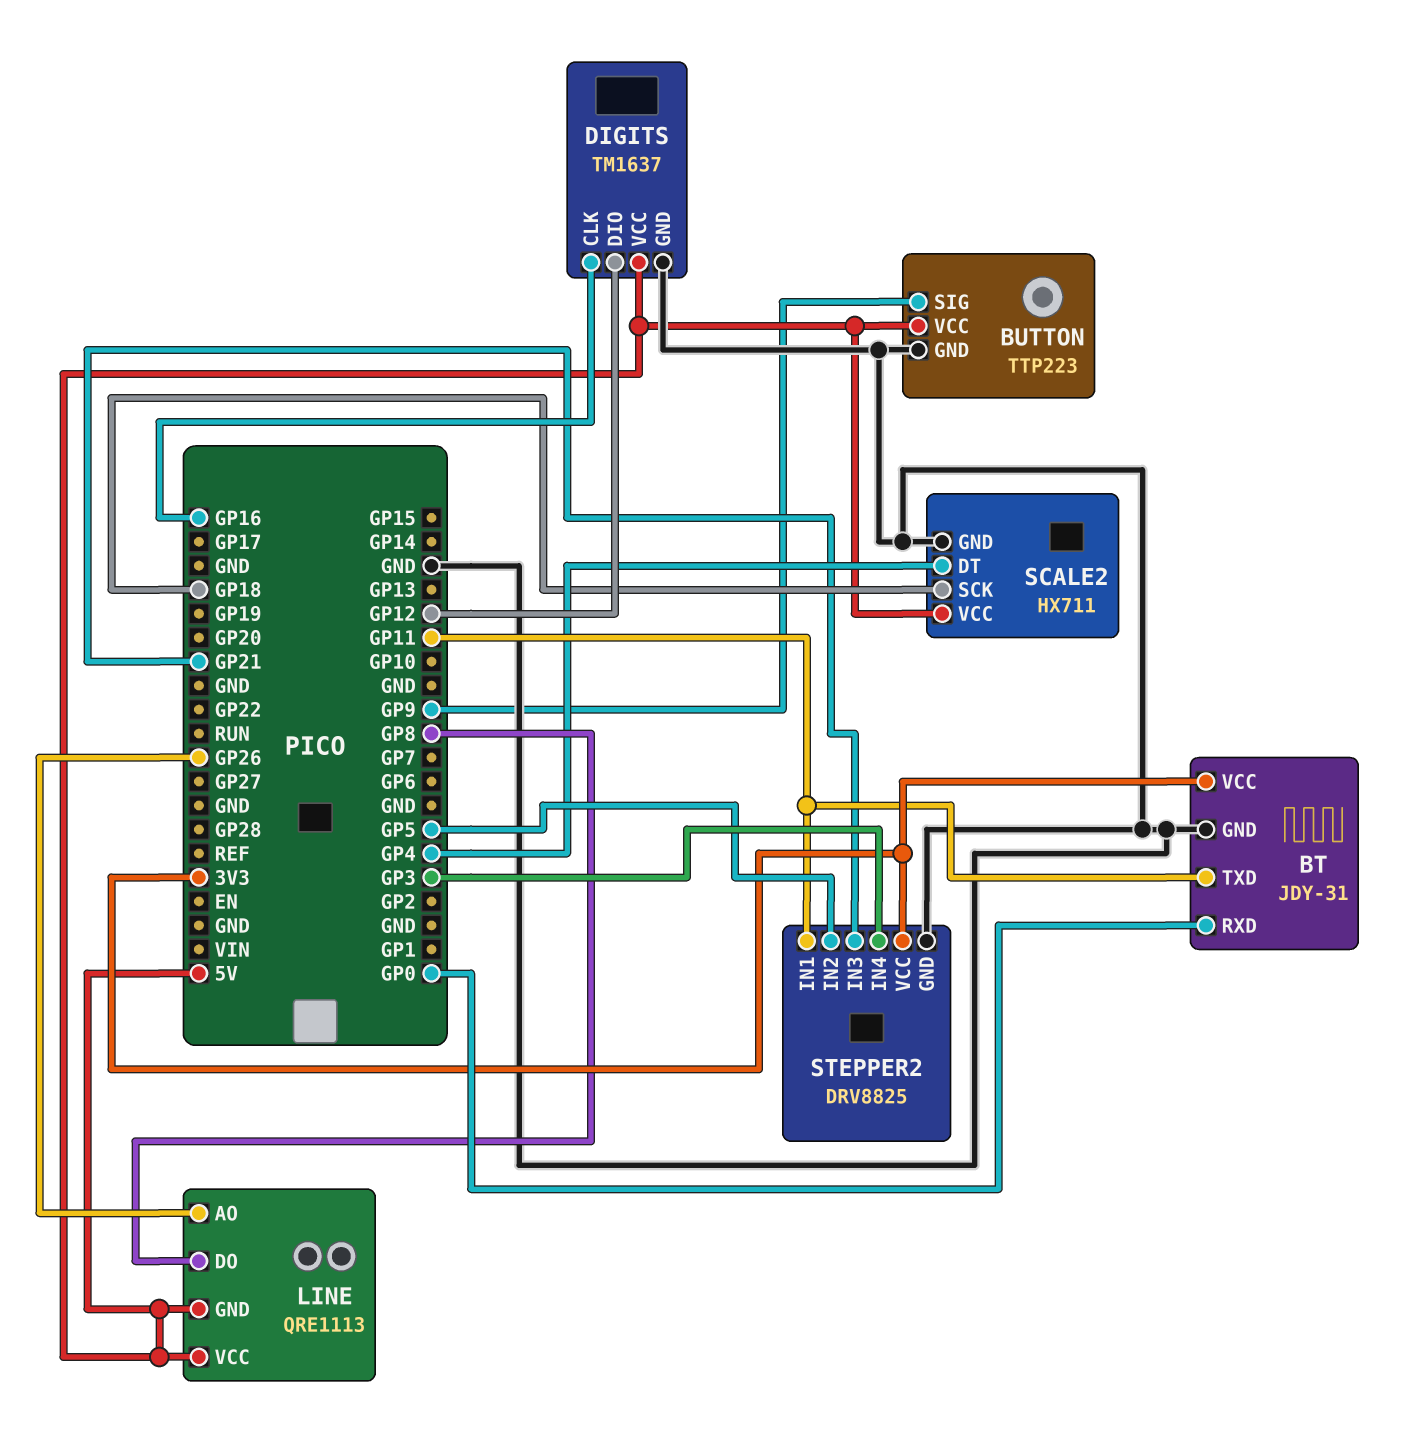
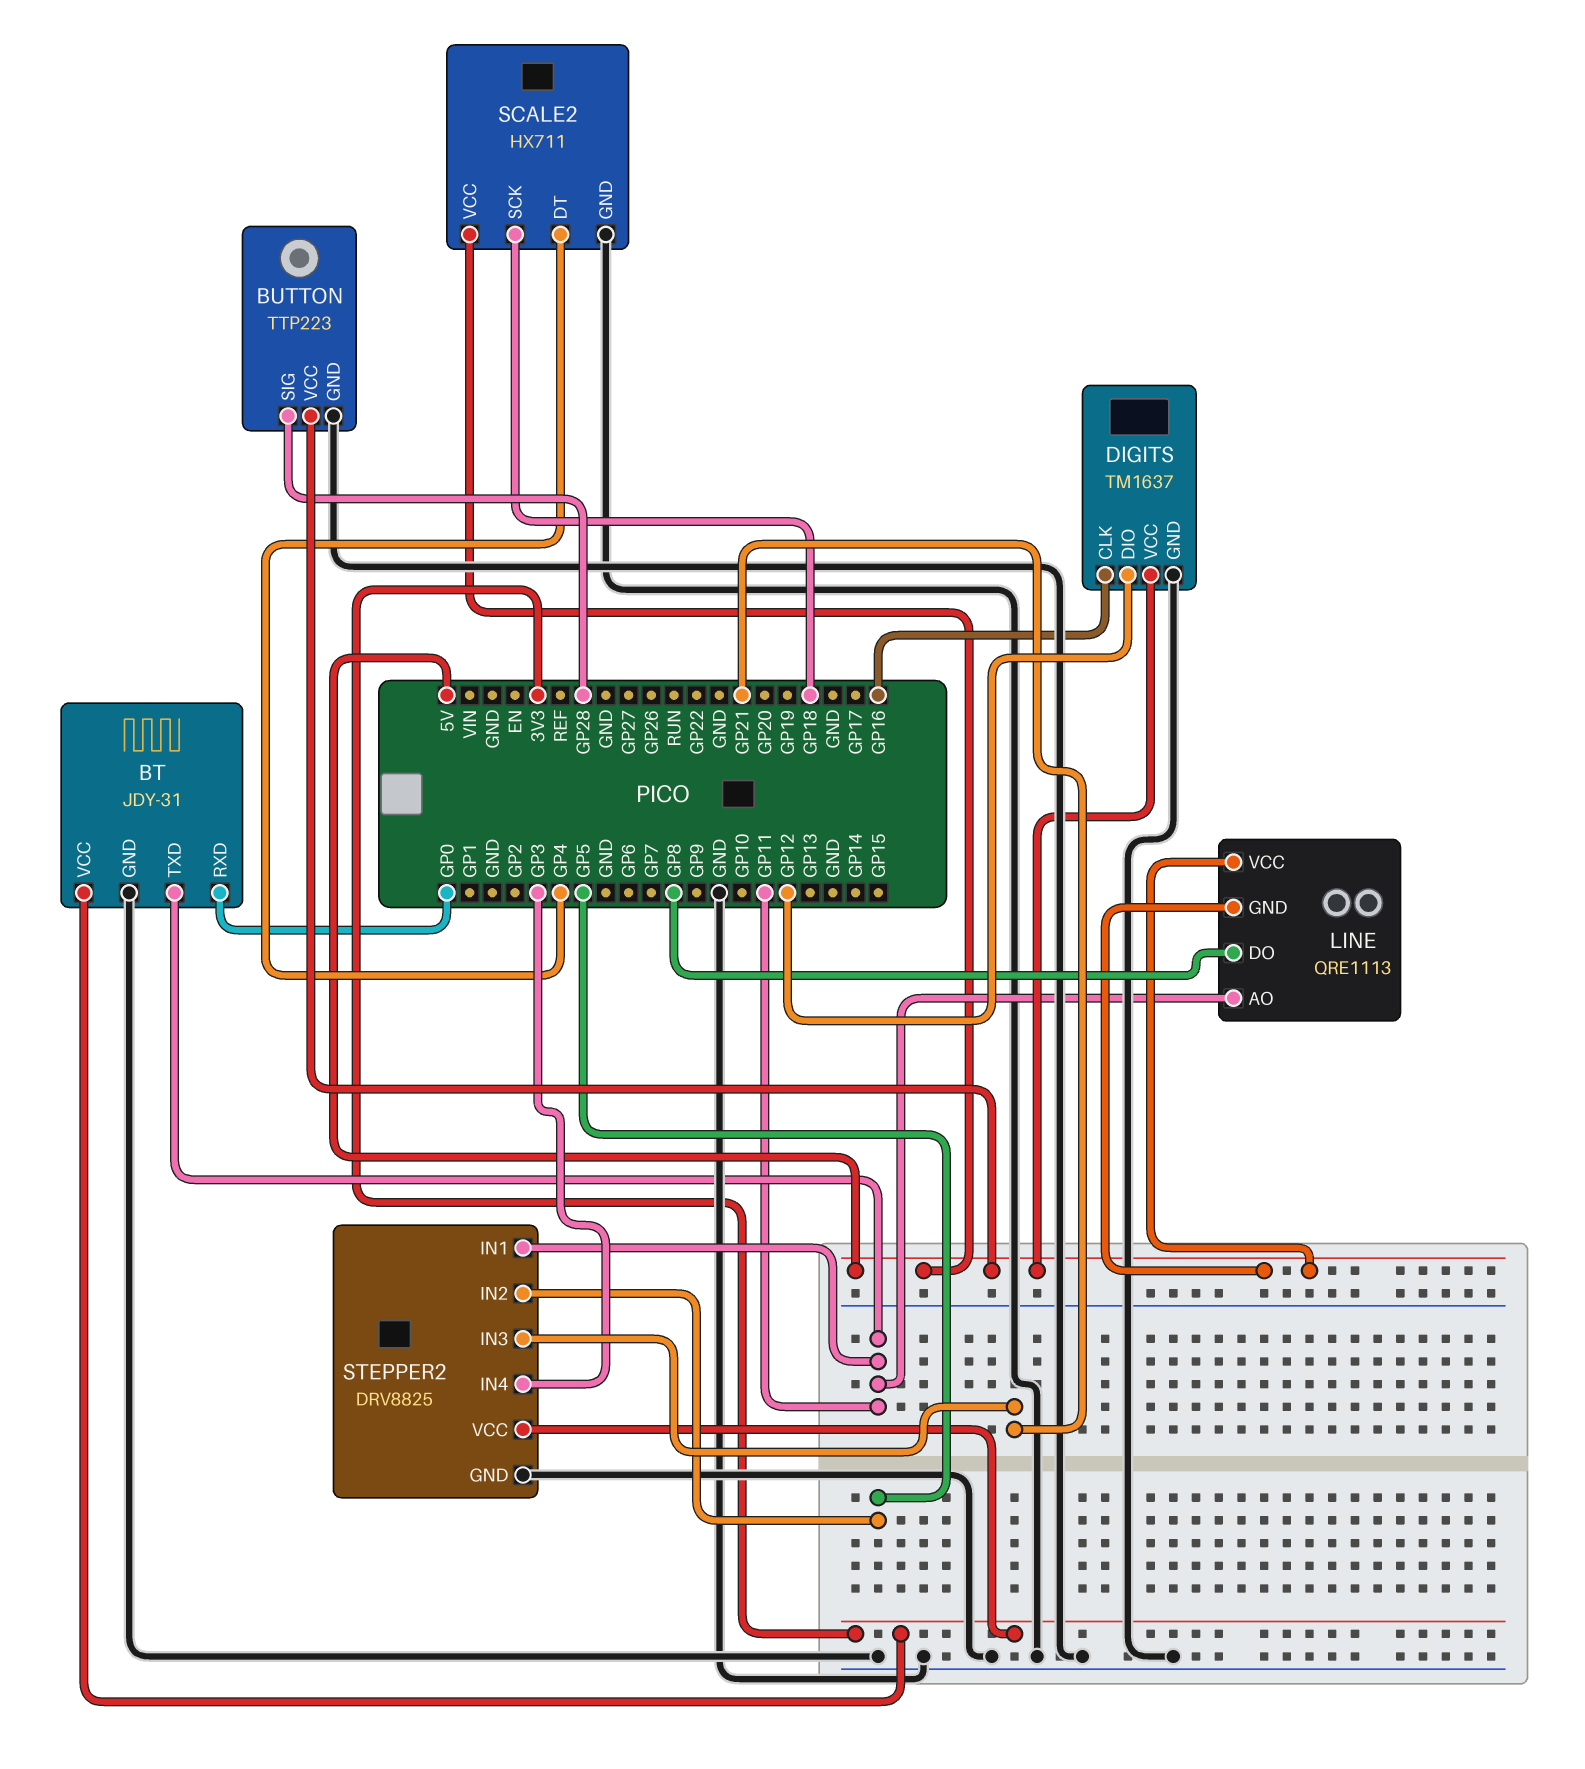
BUTTON pin SIG: GP9 -> GP28
LINE pin AO: GP26 -> GP11

